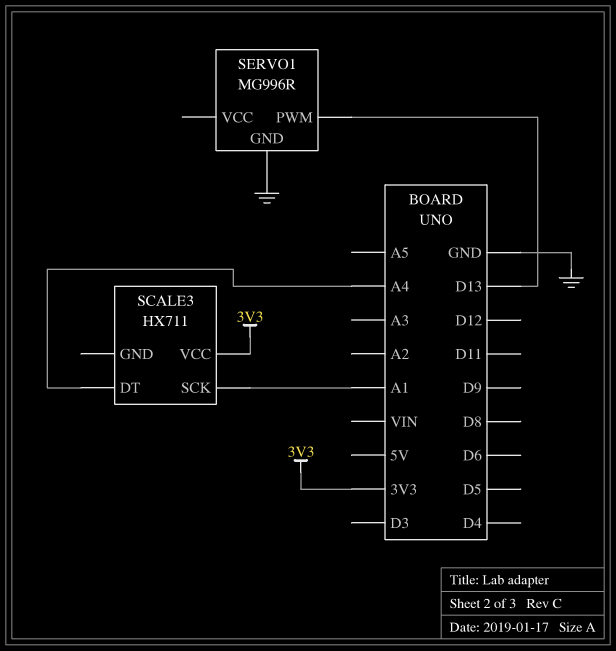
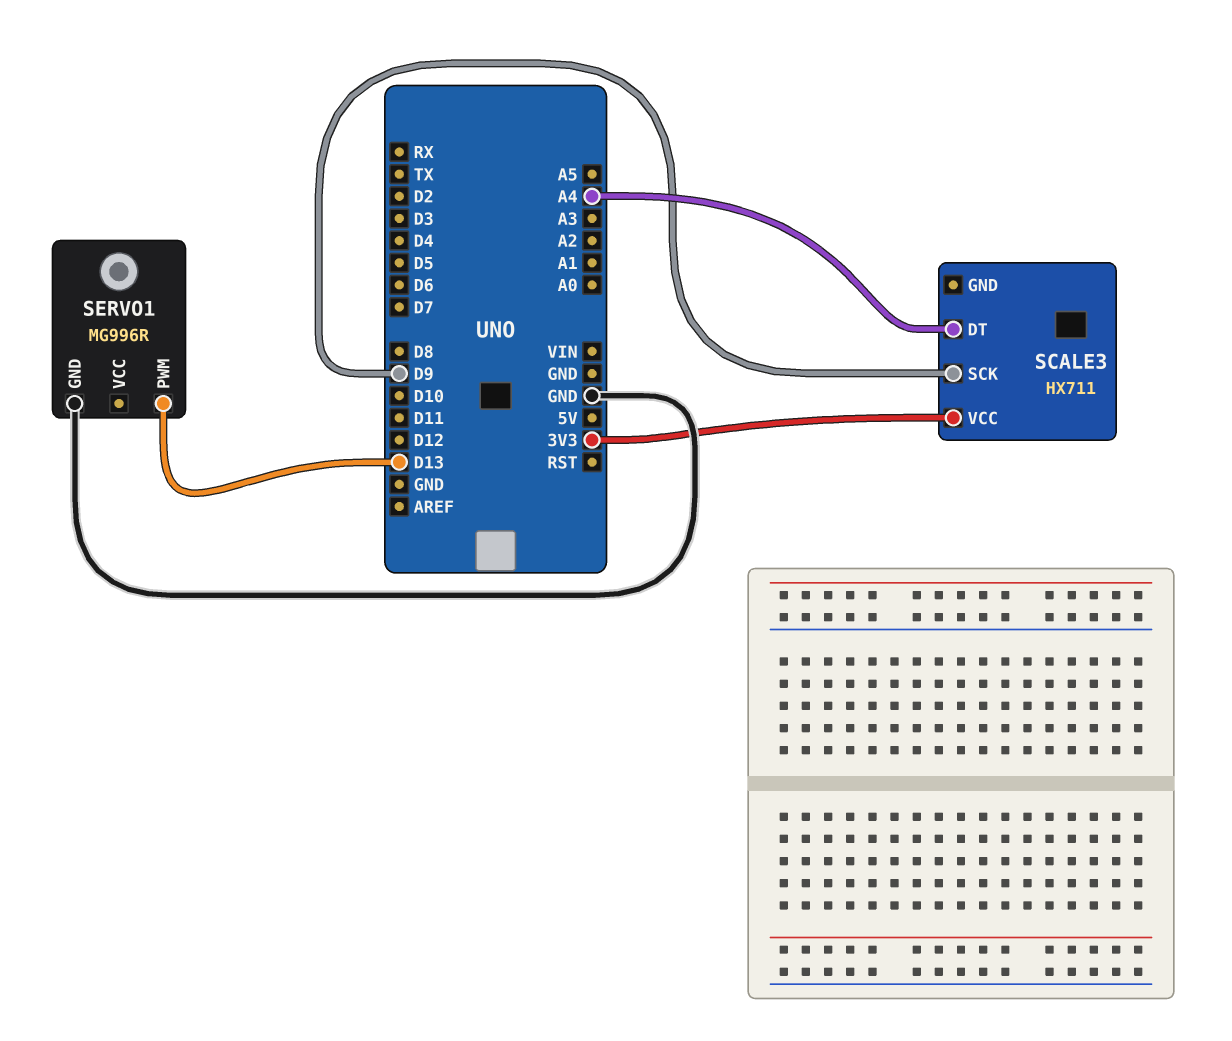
SCALE3 pin SCK: A1 -> D9

